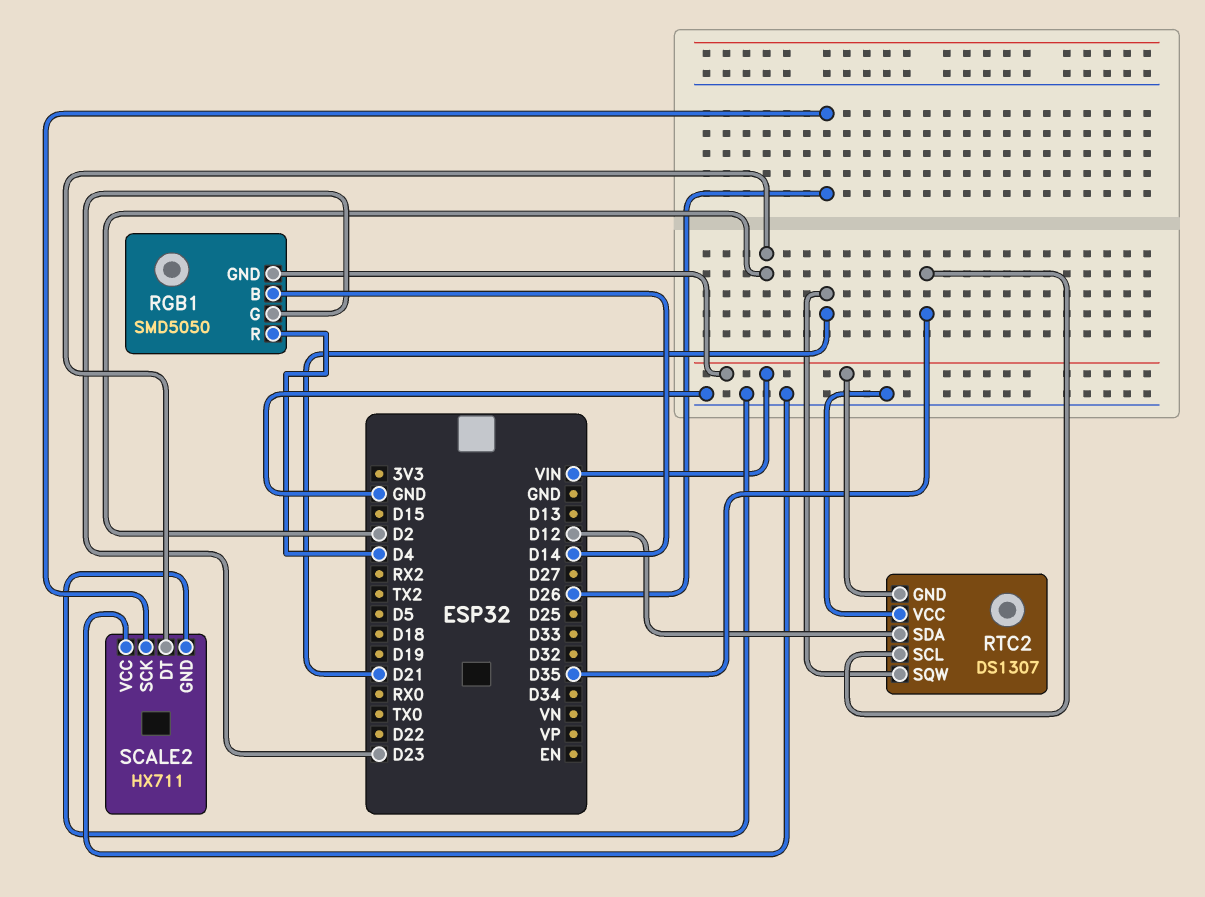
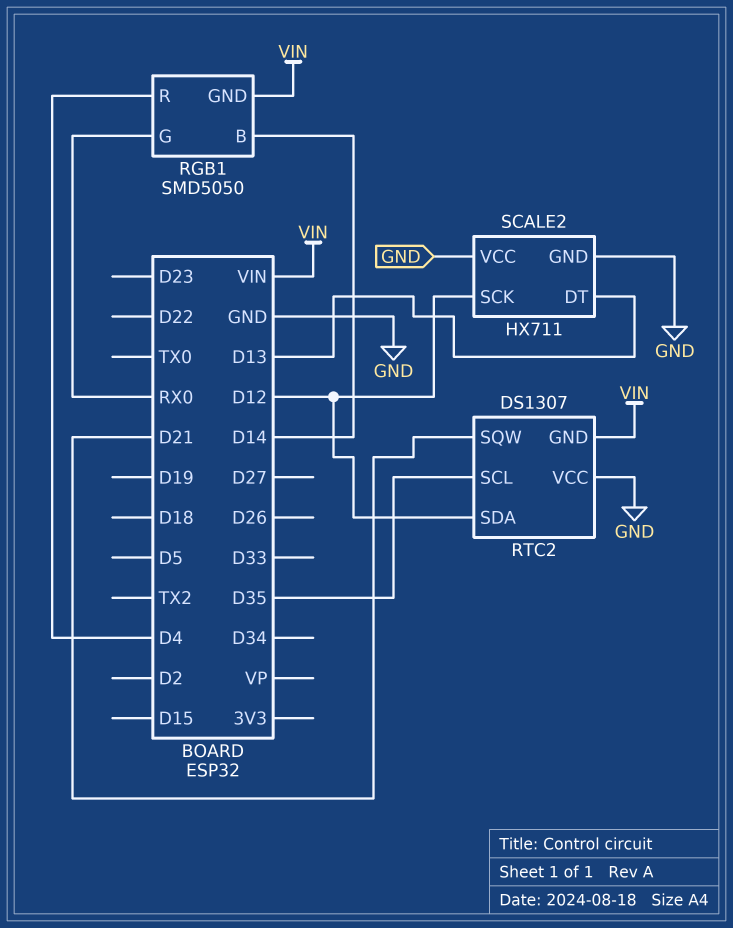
RGB1 pin G: D23 -> RX0
SCALE2 pin DT: D2 -> D13
SCALE2 pin SCK: D26 -> D12

